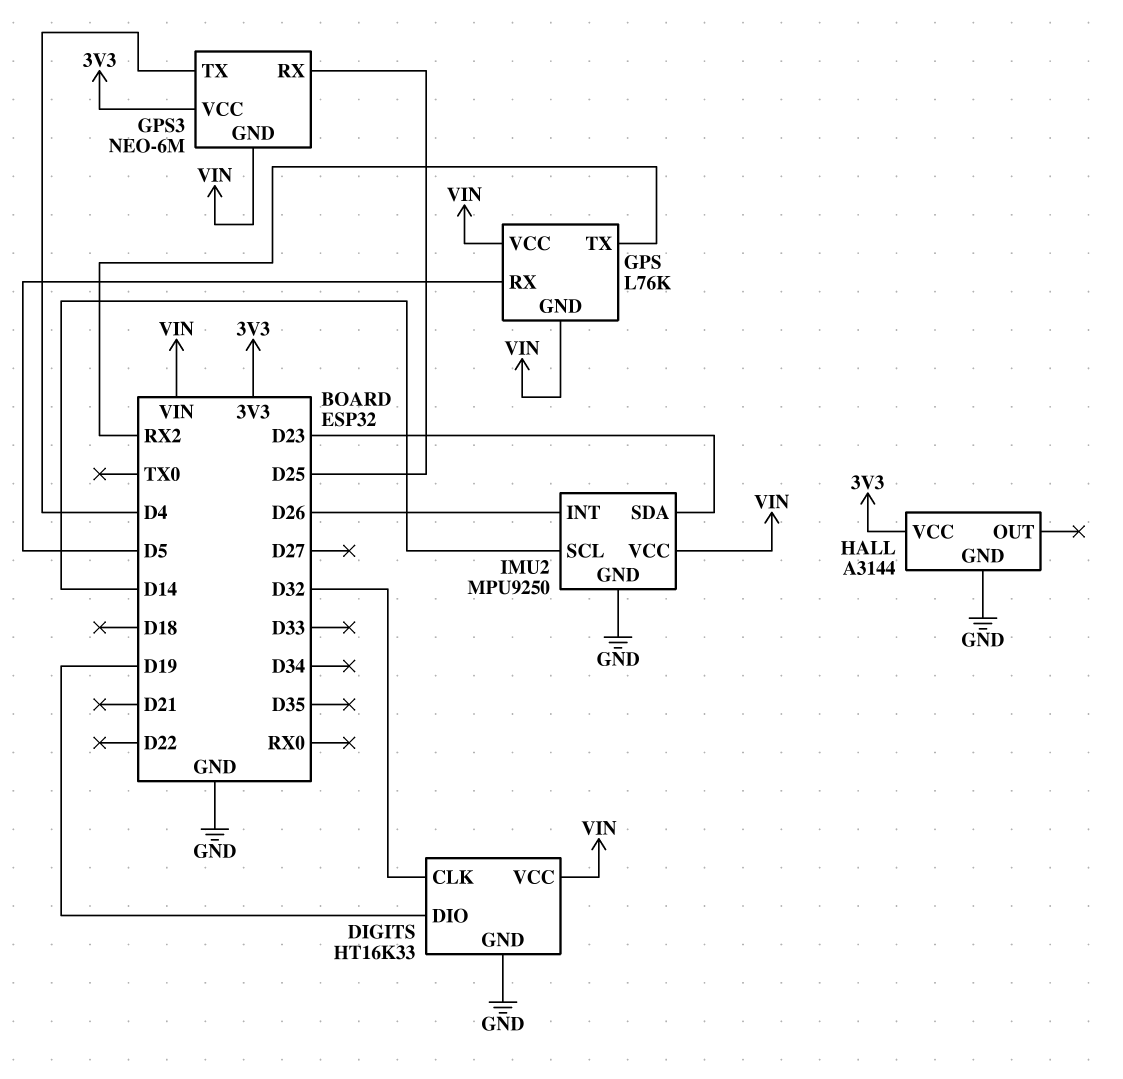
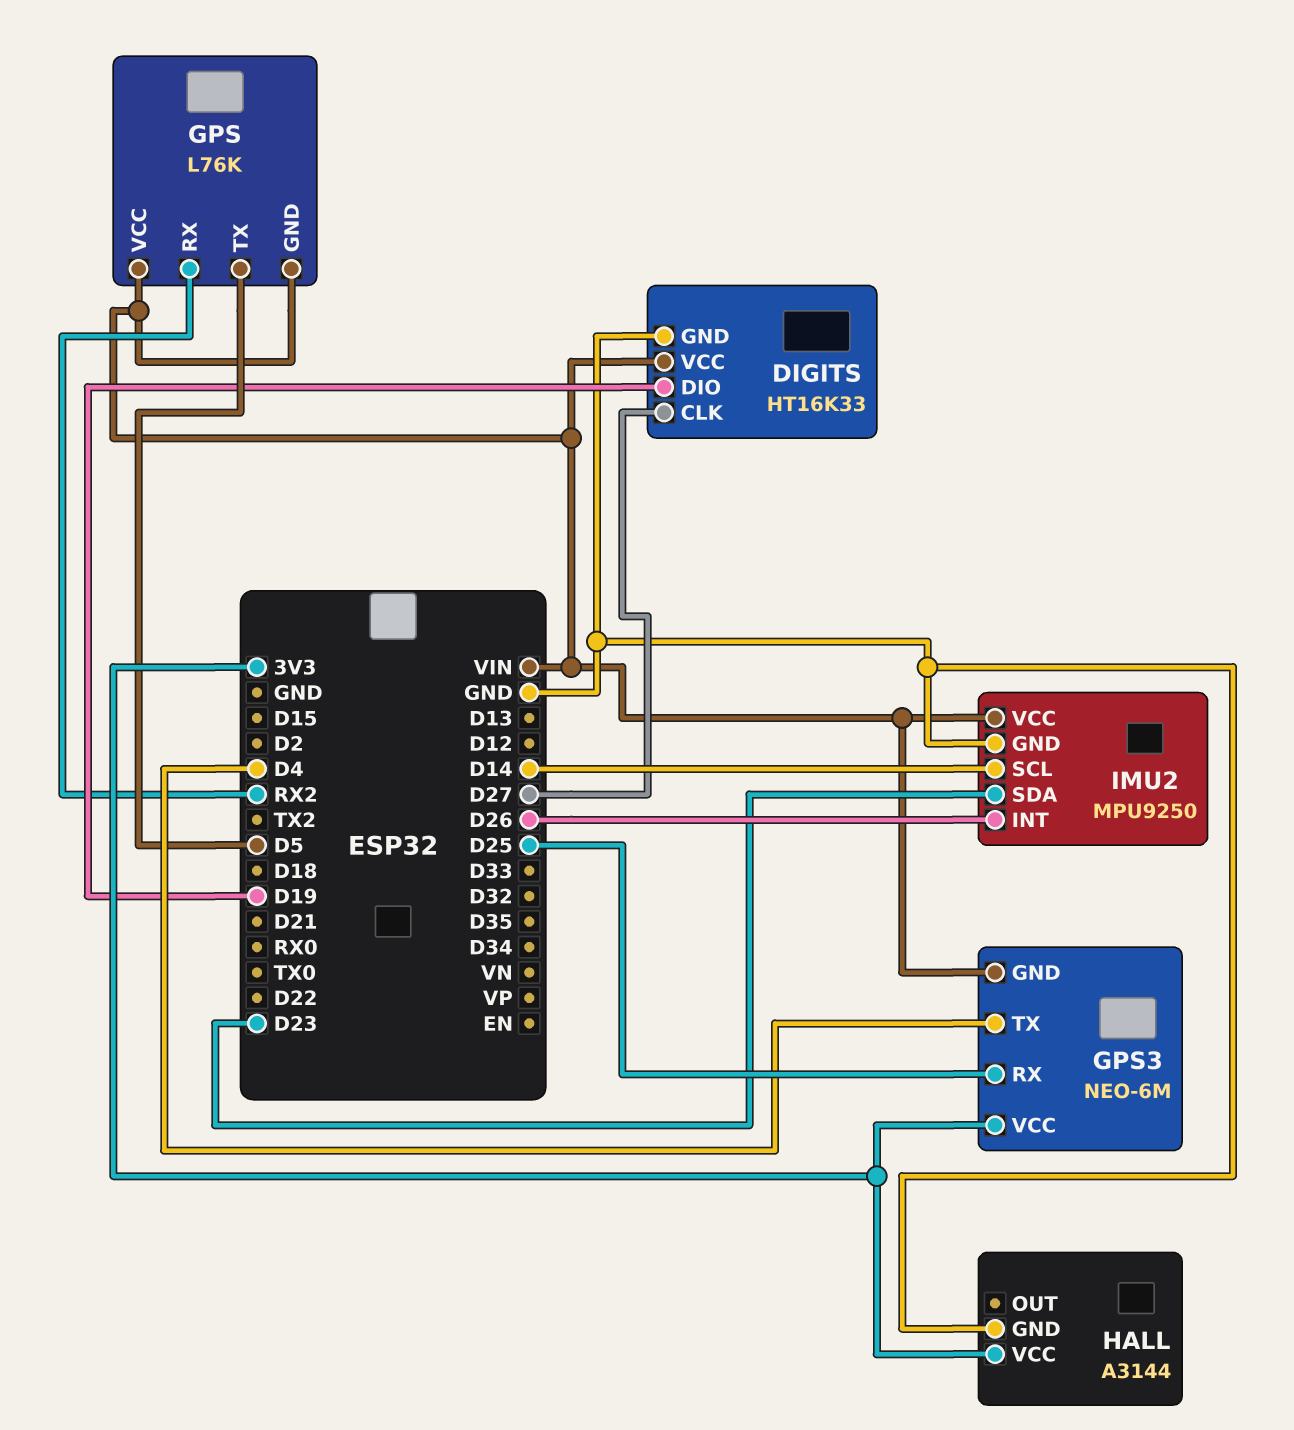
DIGITS pin CLK: D32 -> D27
GPS pin RX: D5 -> RX2
GPS pin TX: RX2 -> D5

